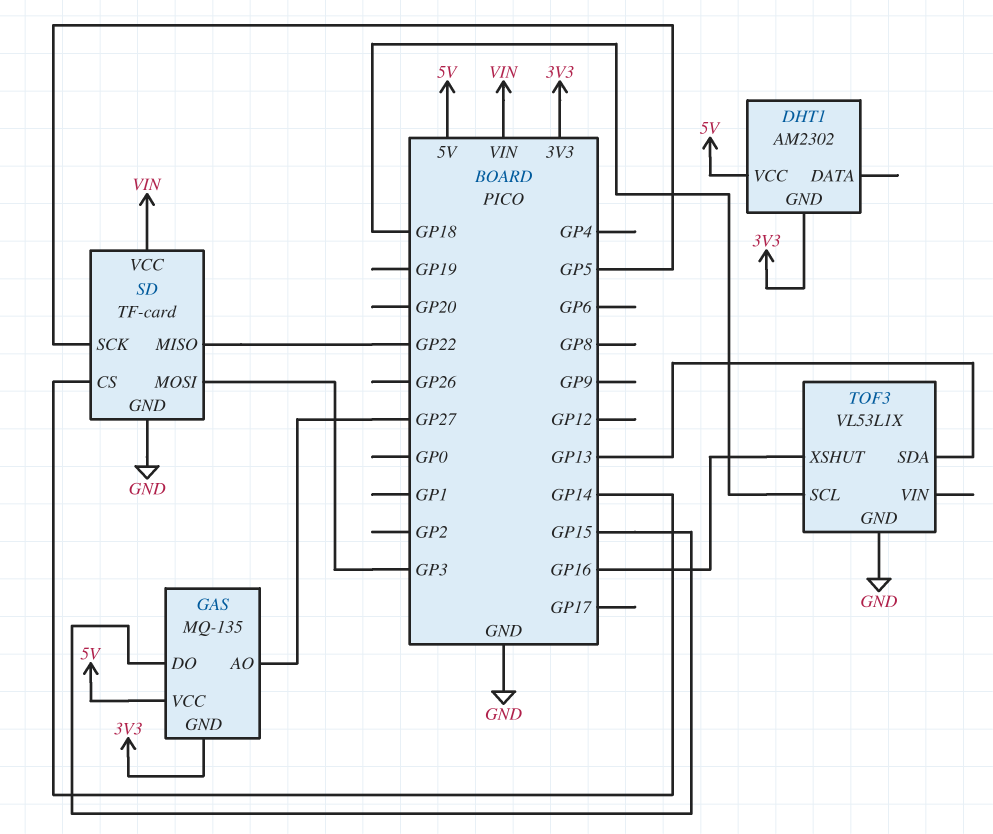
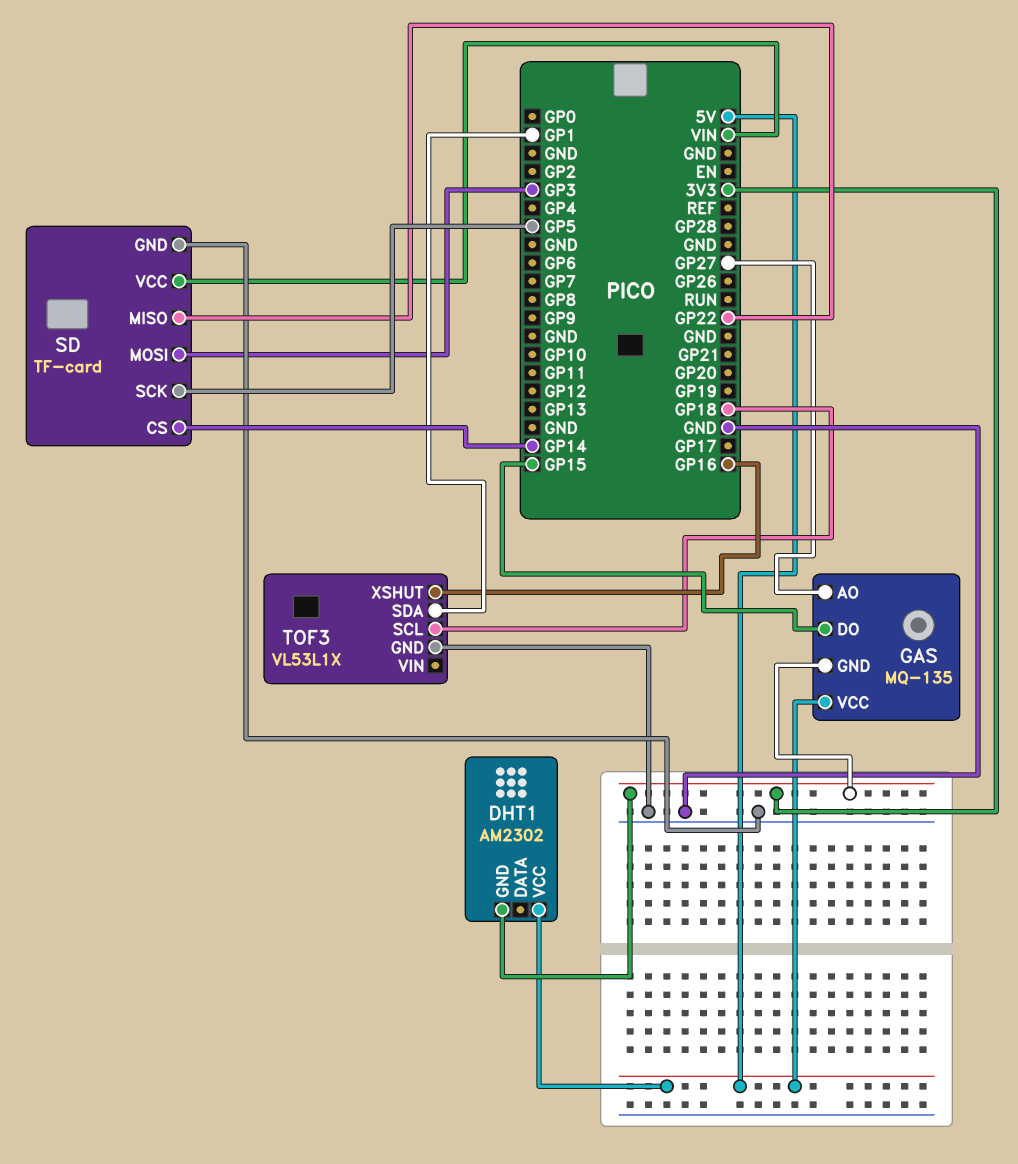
TOF3 pin SDA: GP13 -> GP1

